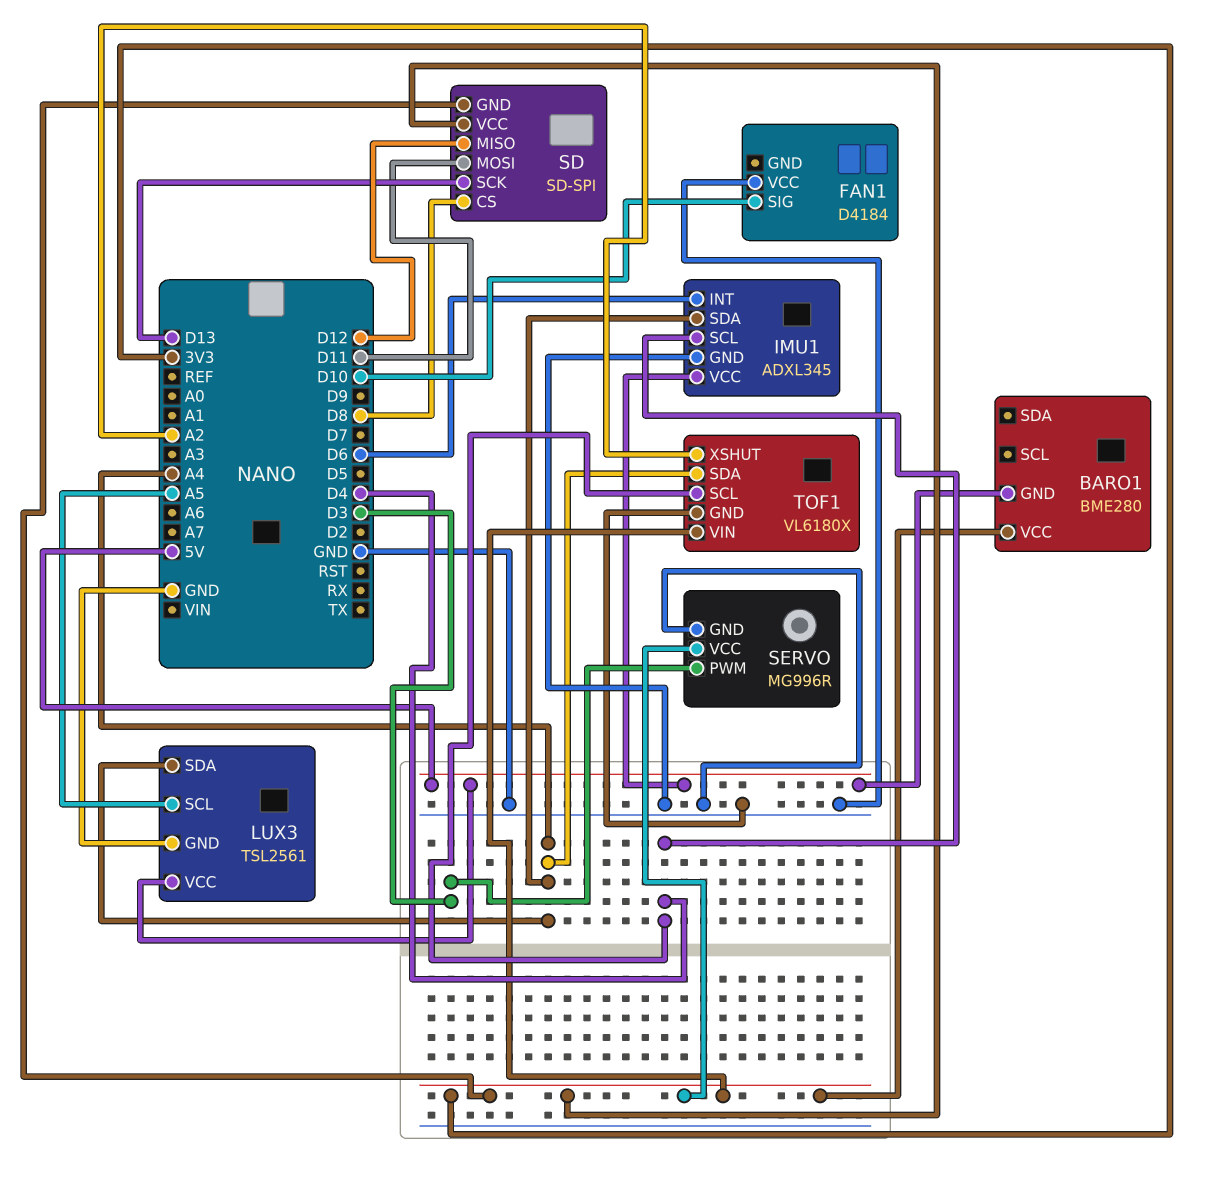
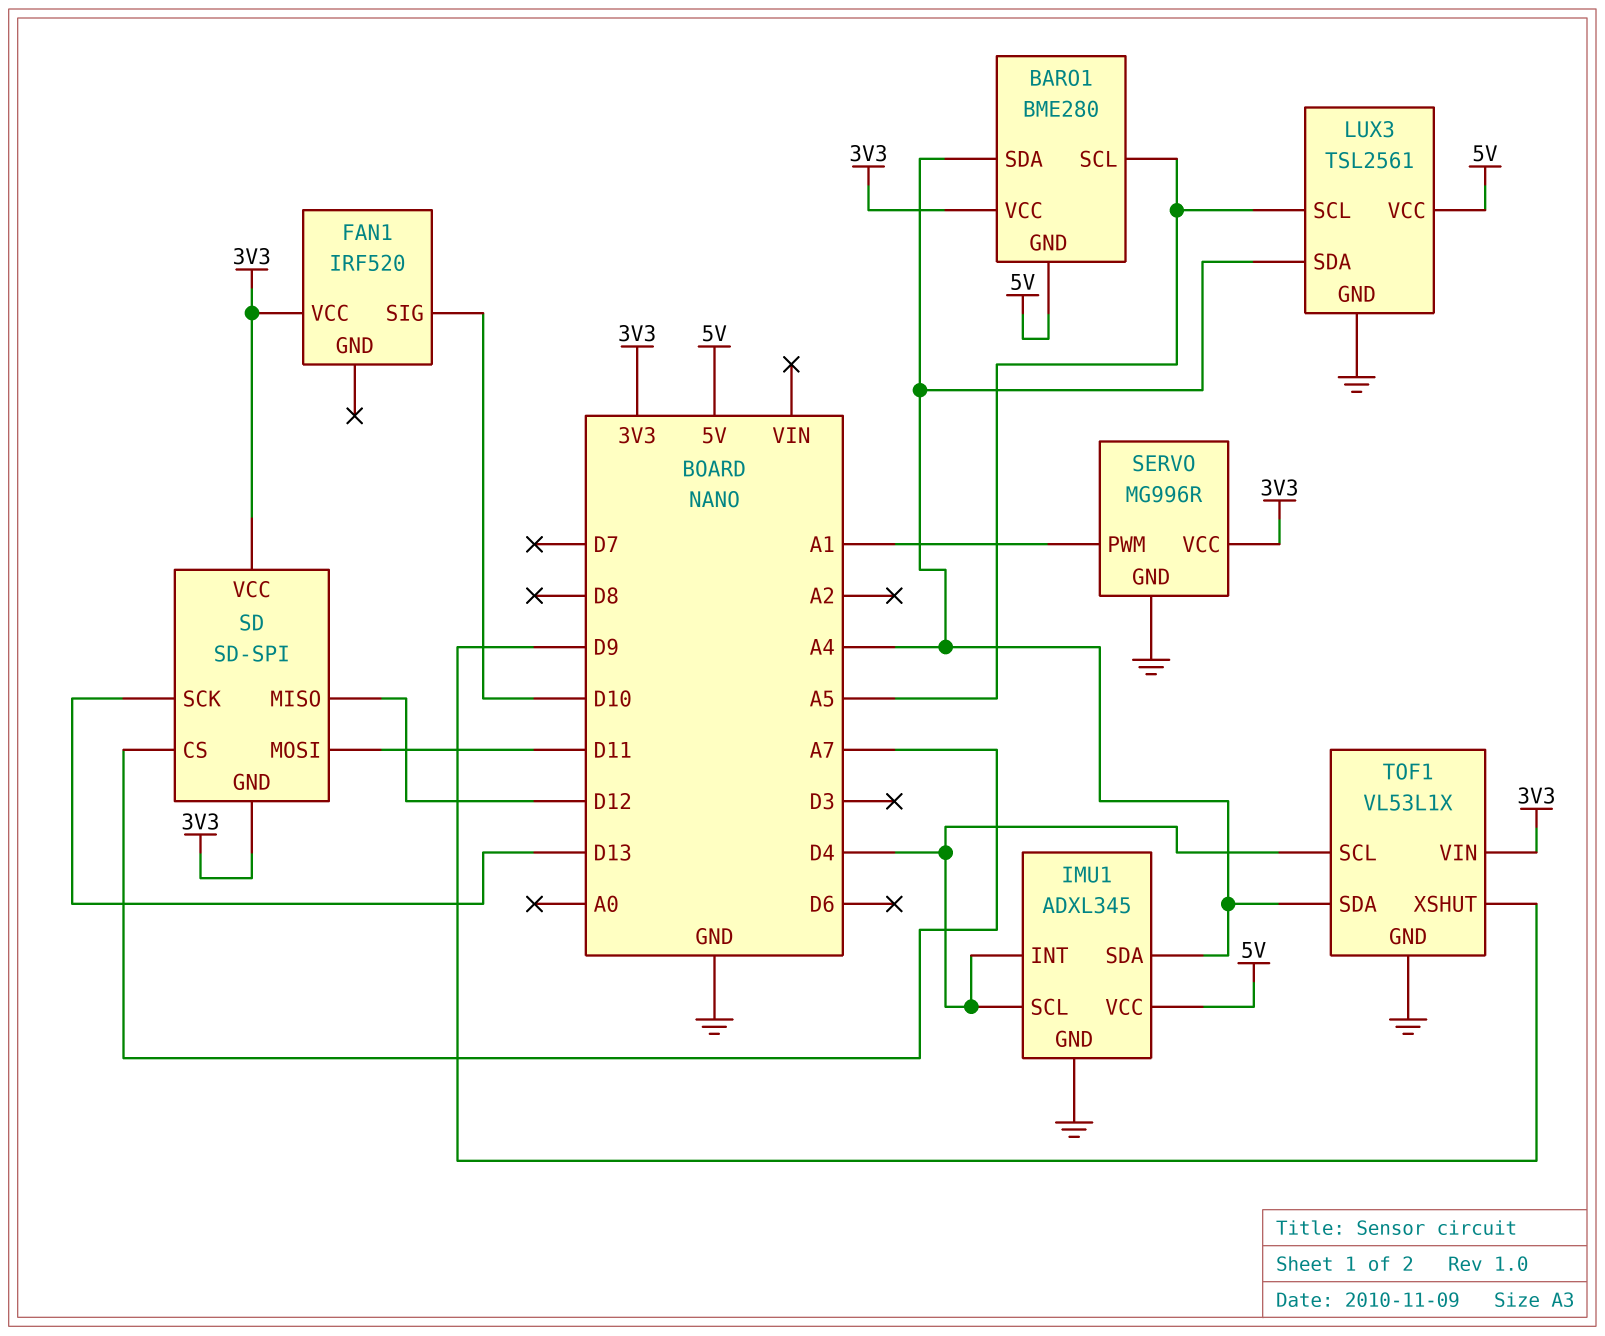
BARO1 pin SCL: none -> A5
BARO1 pin SDA: none -> A4
FAN1: D4184 -> IRF520
FAN1 pin VCC: GND -> 3V3
IMU1 pin INT: D6 -> D4
SD pin CS: D8 -> A7
SERVO pin PWM: D3 -> A1
TOF1: VL6180X -> VL53L1X
TOF1 pin XSHUT: A2 -> D9

